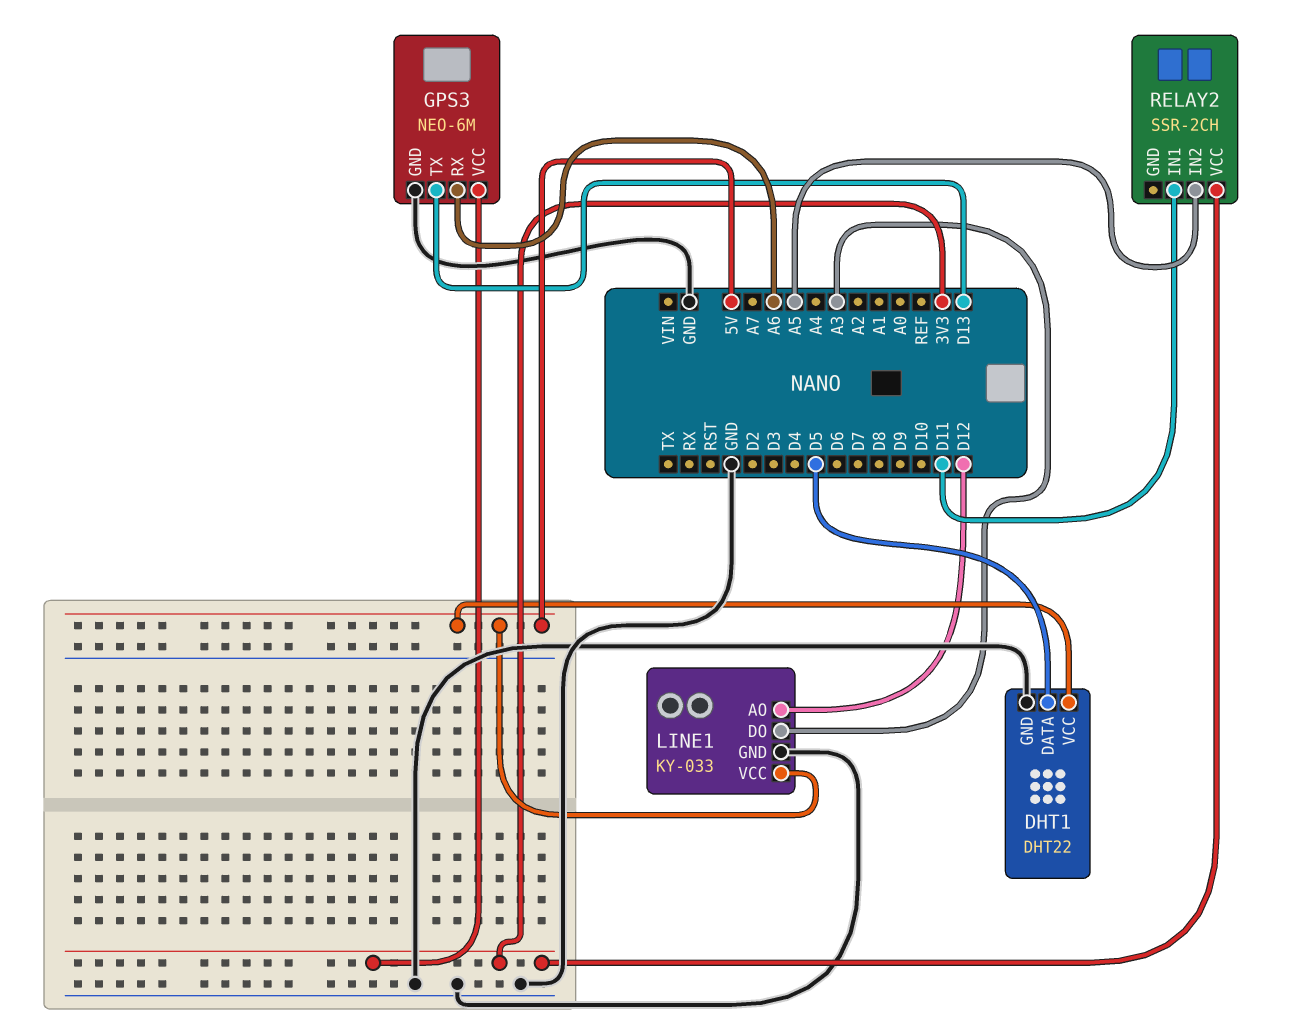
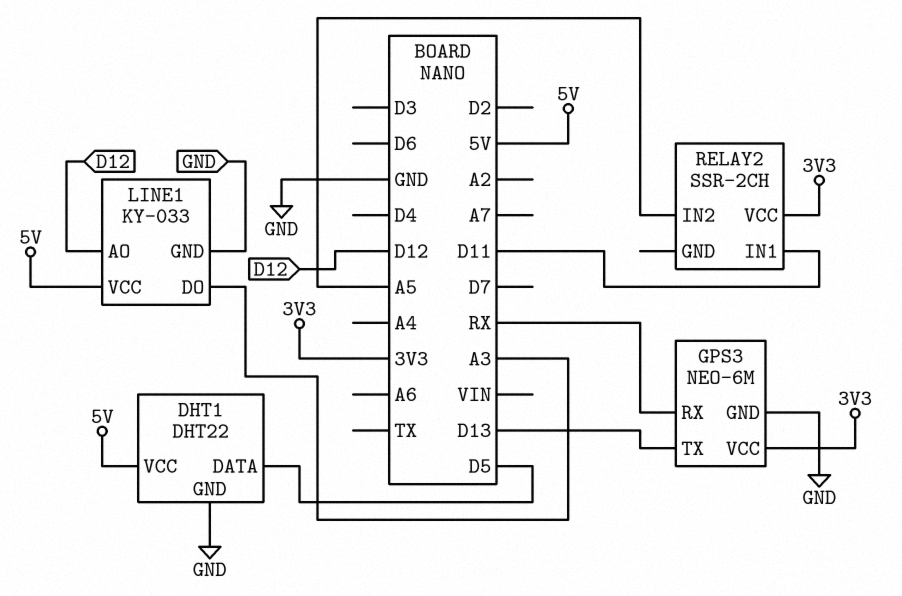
GPS3 pin RX: A6 -> RX

